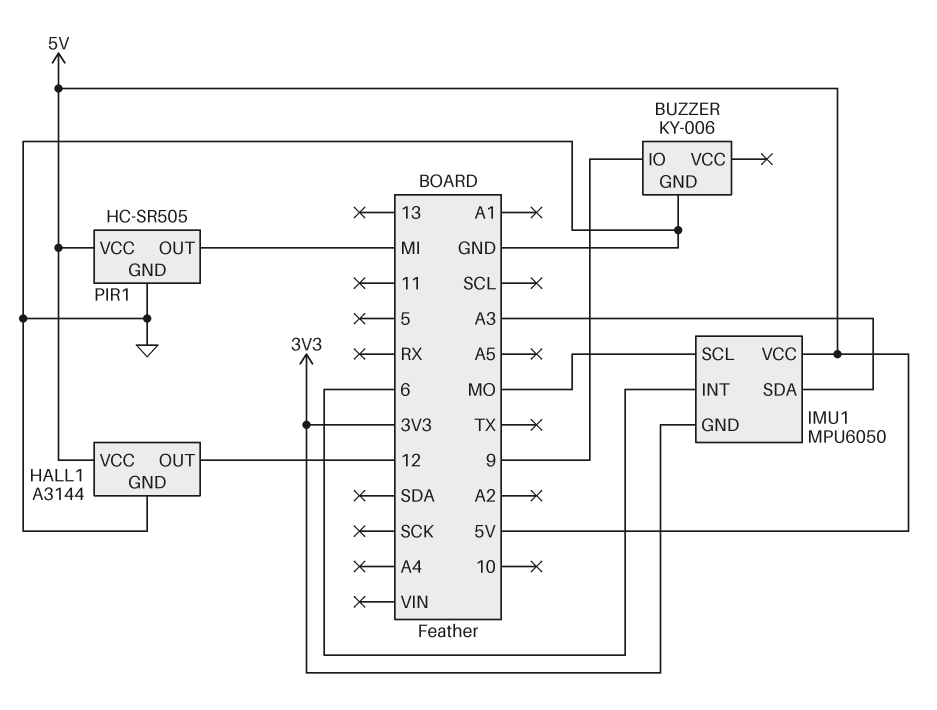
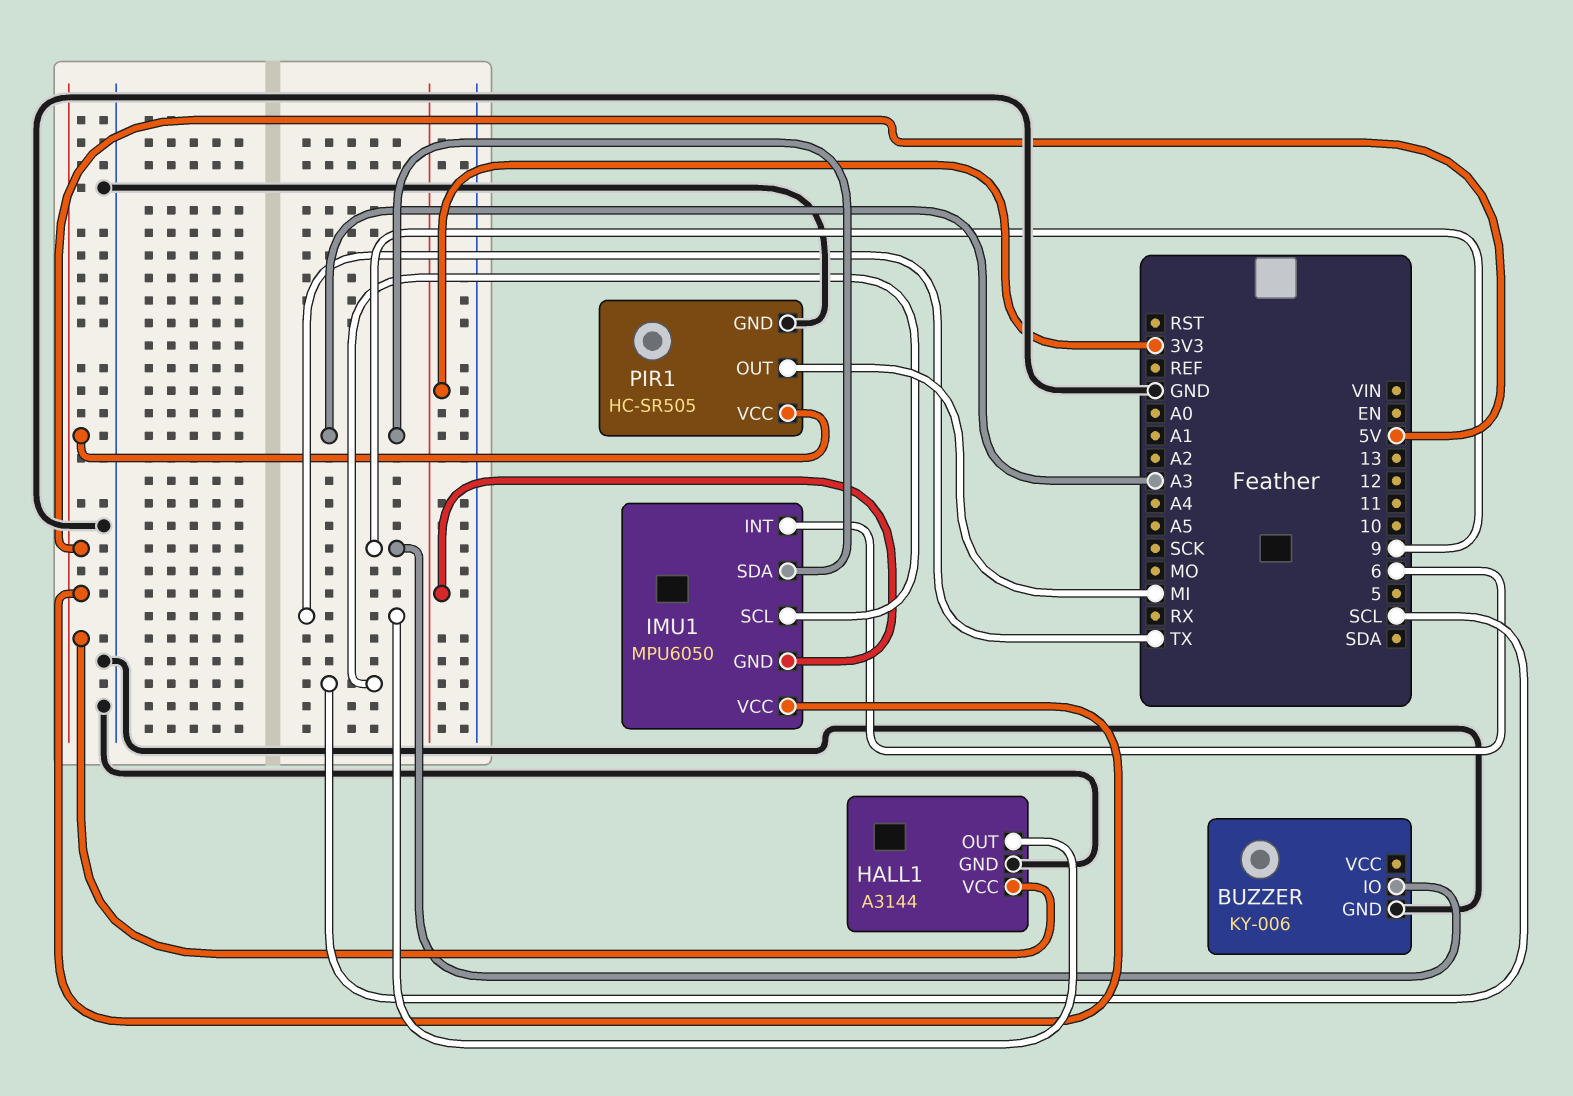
HALL1 pin OUT: 12 -> TX
IMU1 pin SCL: MO -> SCL

